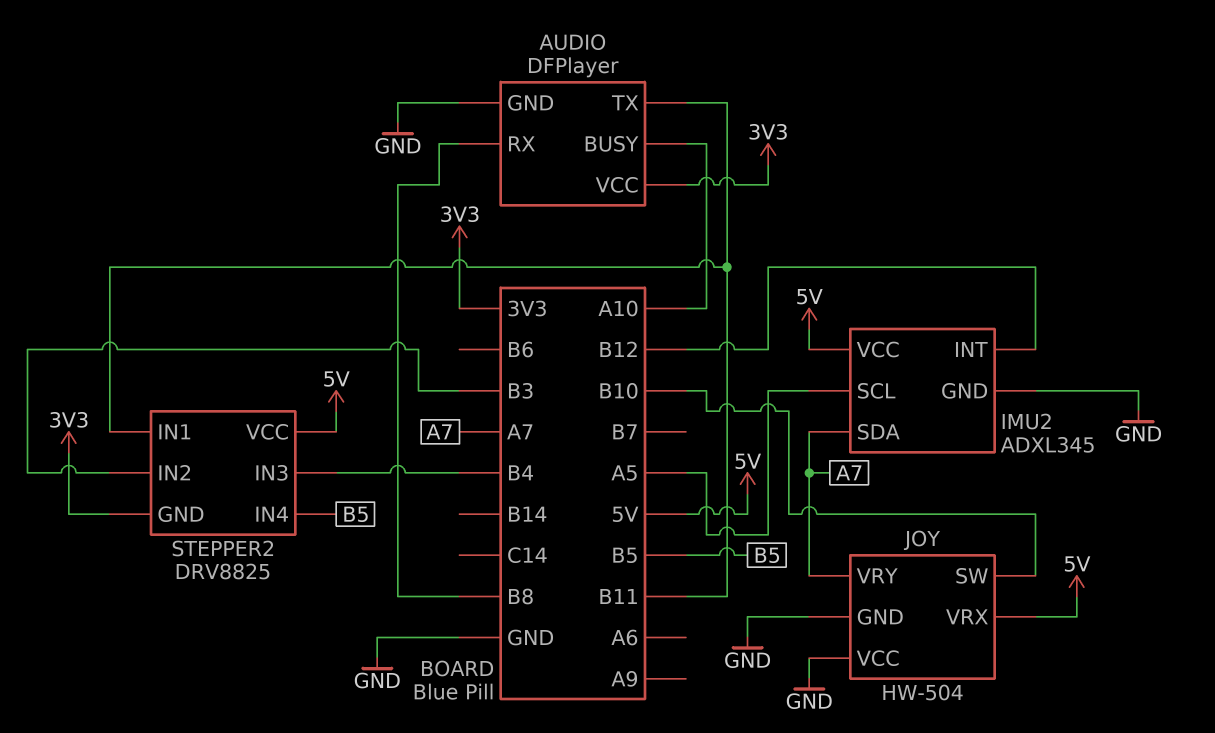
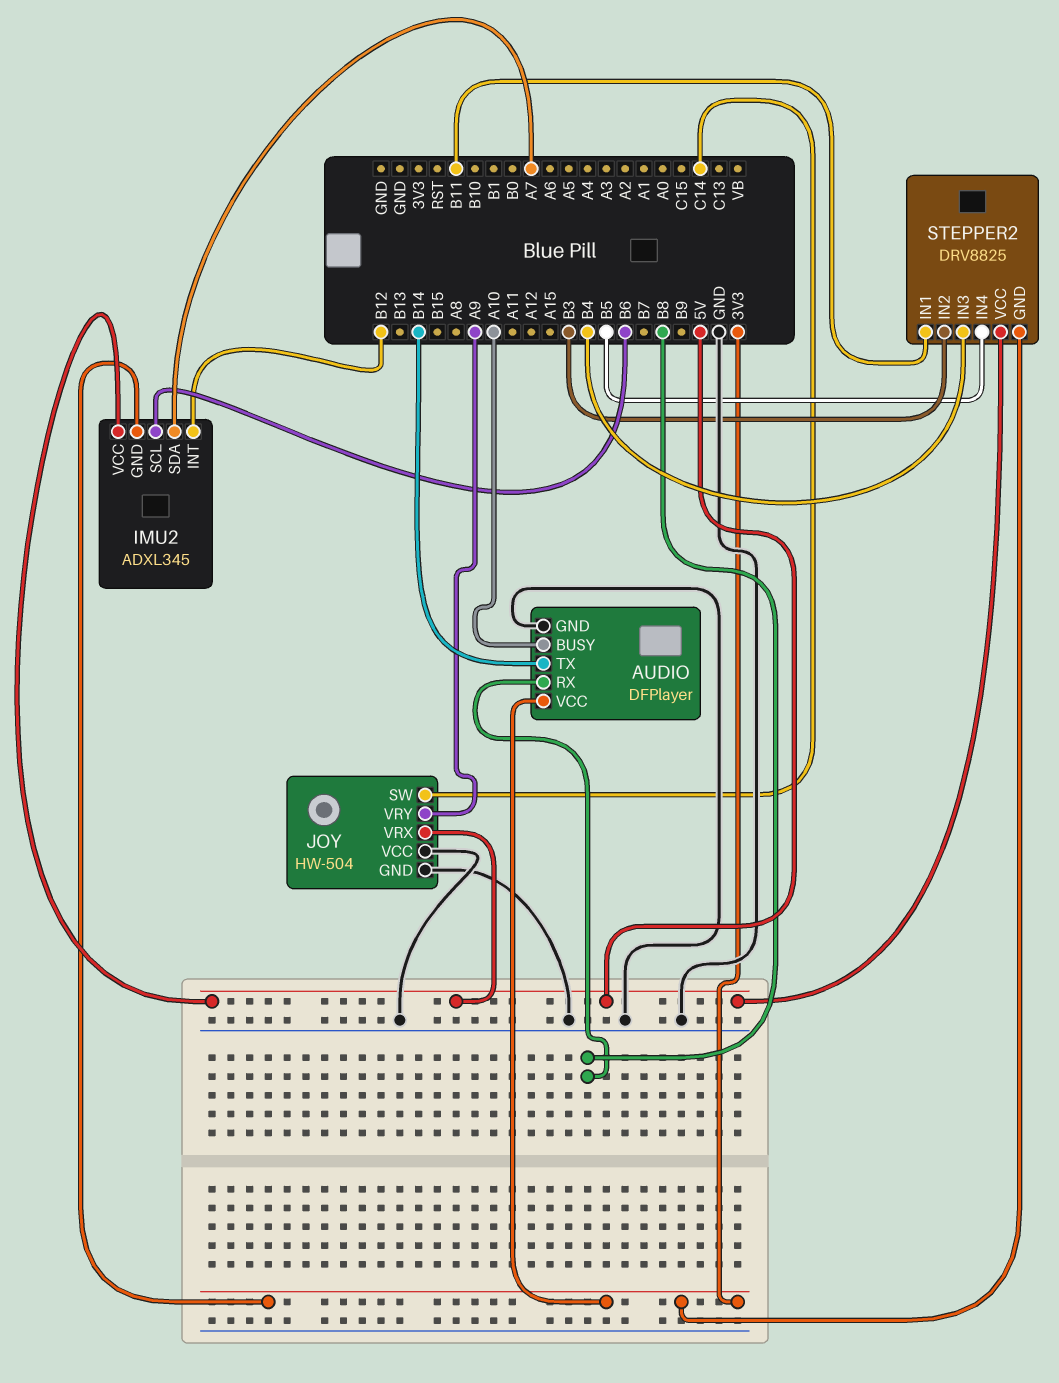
AUDIO pin TX: B11 -> B14
IMU2 pin GND: GND -> 3V3
IMU2 pin SCL: A5 -> B6
JOY pin SW: B10 -> C14
JOY pin VRY: A7 -> A9

